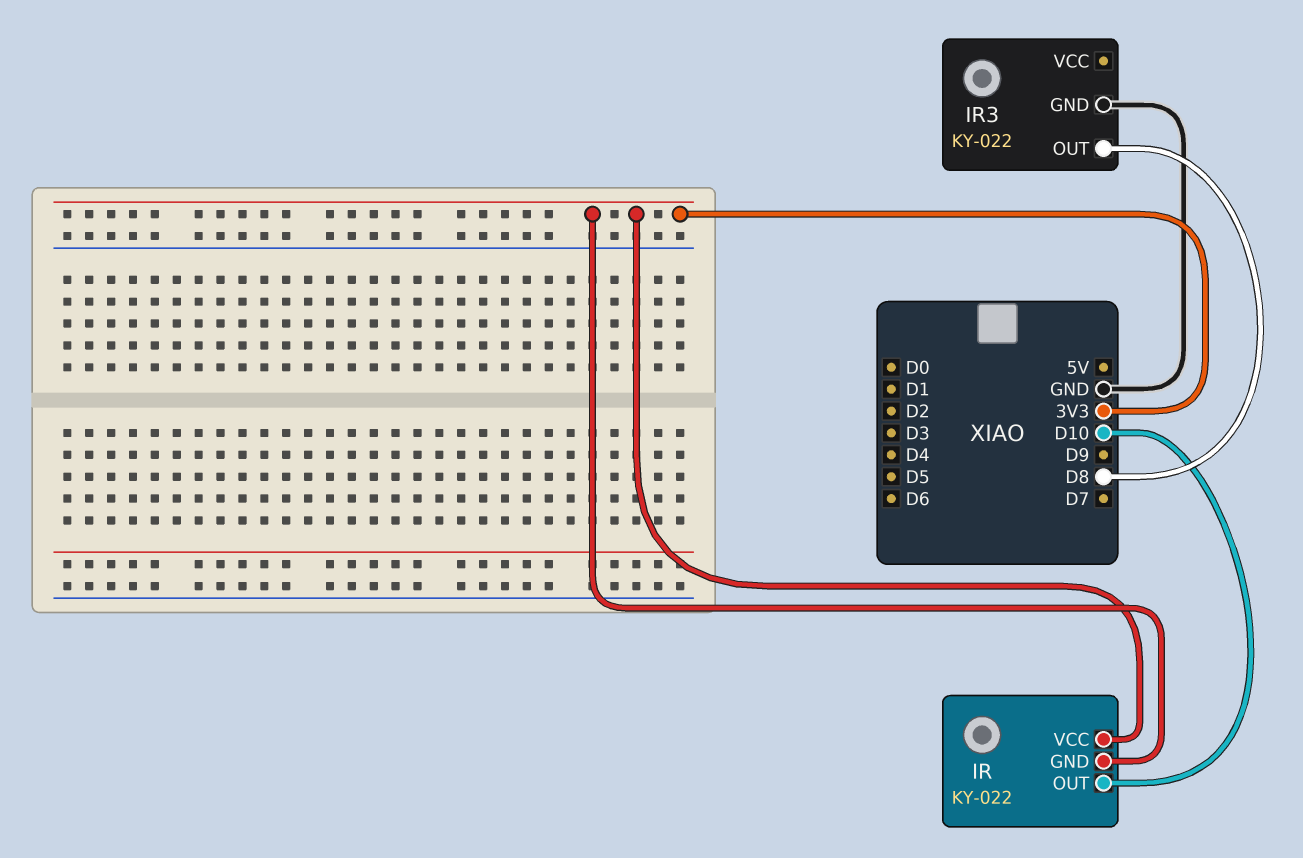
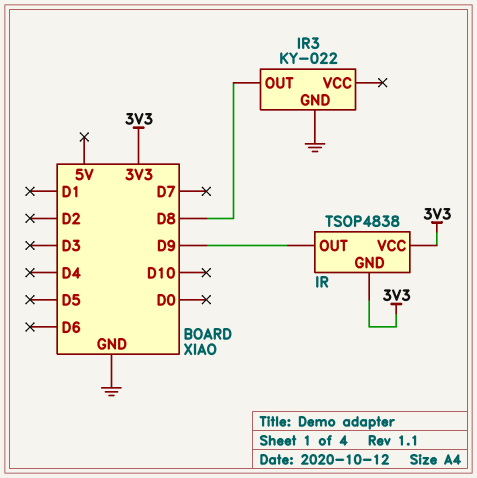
IR: KY-022 -> TSOP4838
IR pin OUT: D10 -> D9

